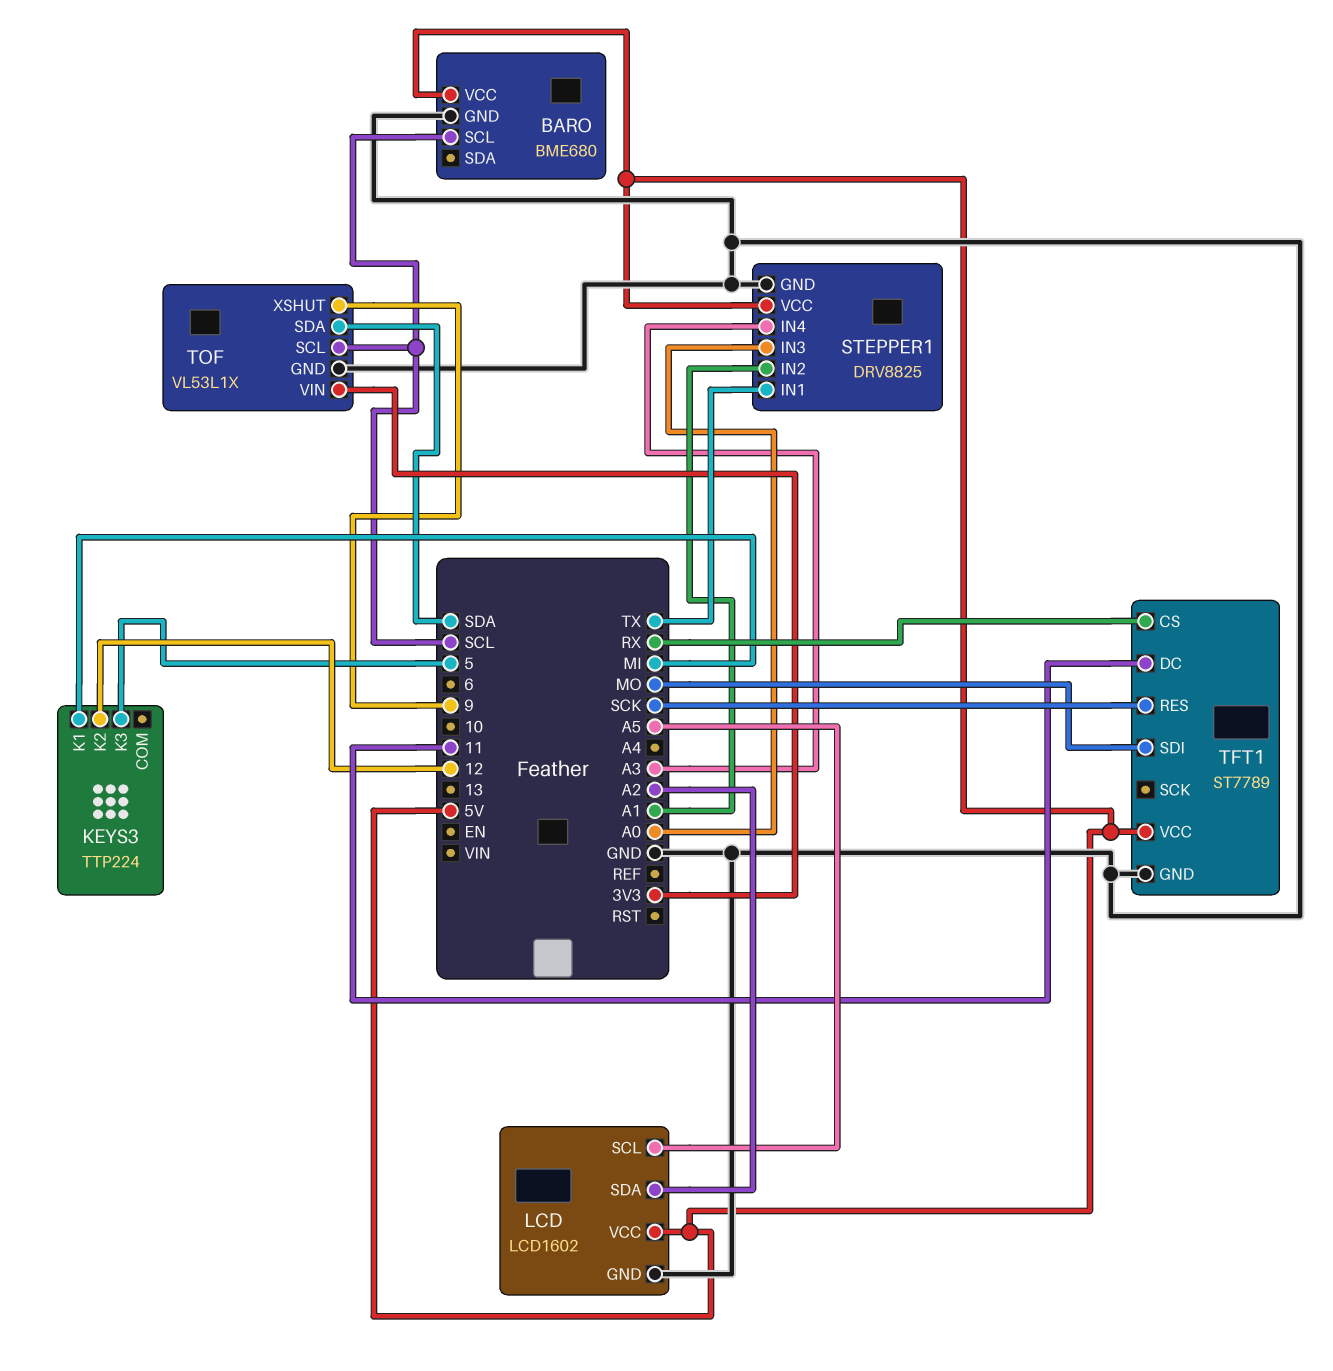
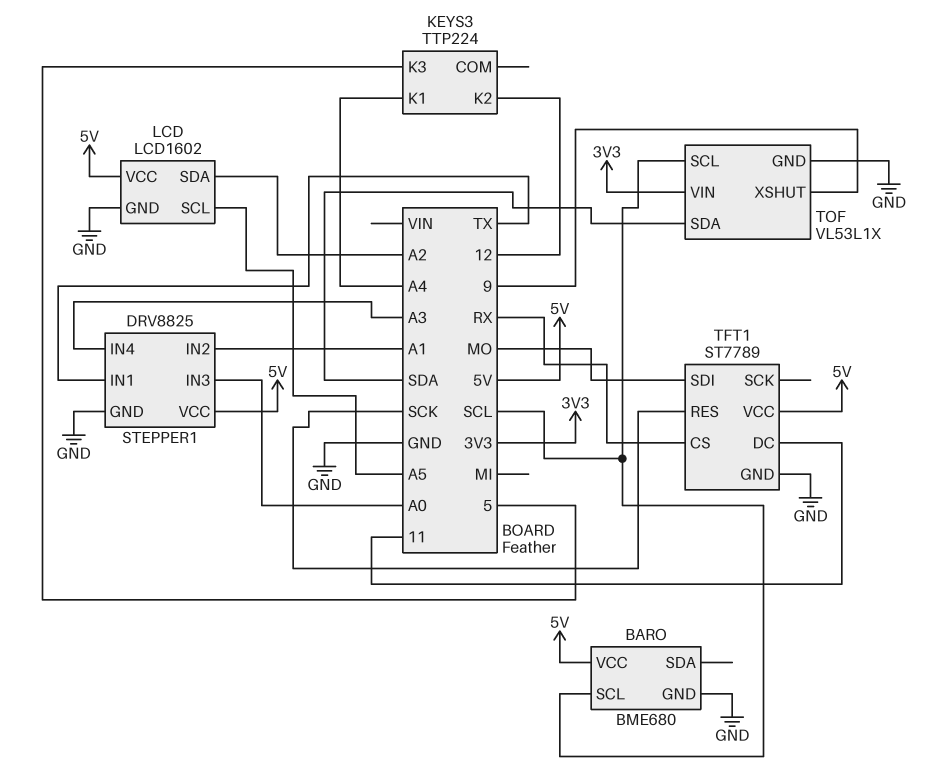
KEYS3 pin K1: MI -> A4

